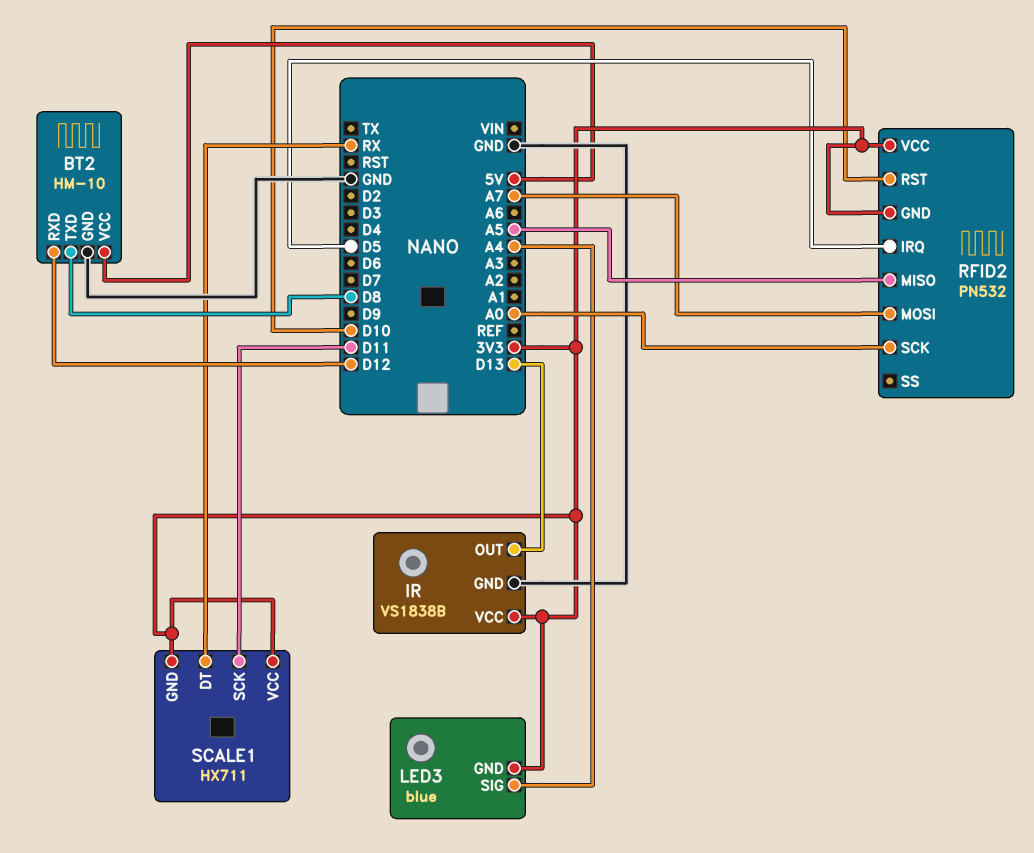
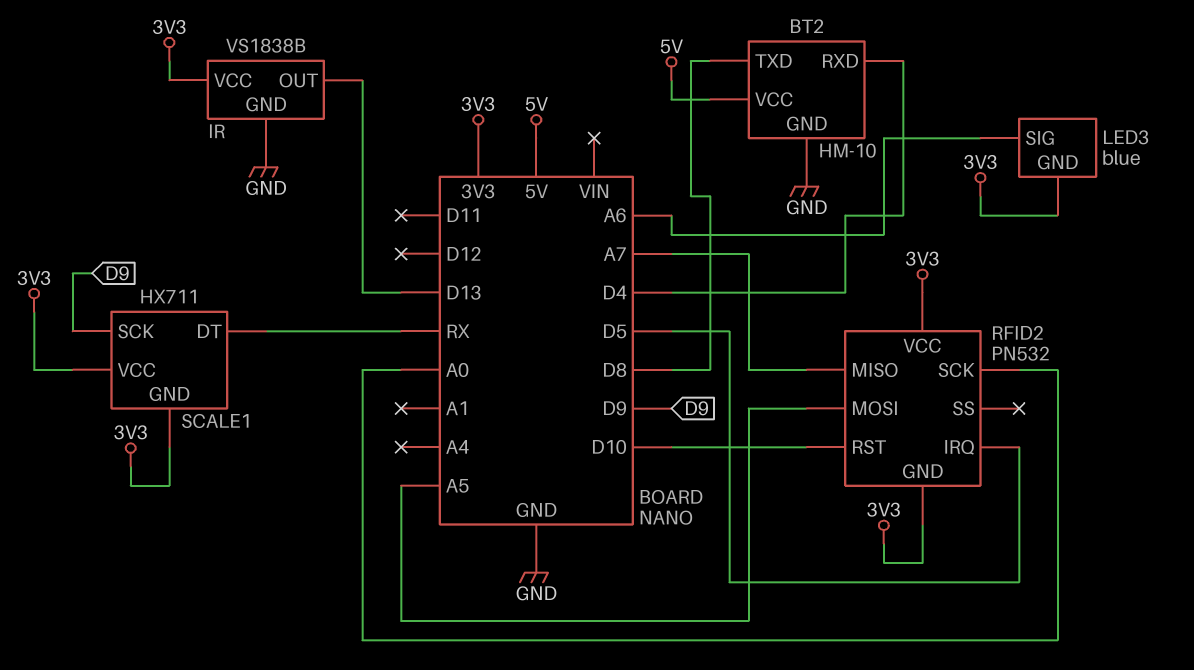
BT2 pin RXD: D12 -> D4
LED3 pin SIG: A4 -> A6
RFID2 pin MISO: A5 -> A7
RFID2 pin MOSI: A7 -> A5
SCALE1 pin SCK: D11 -> D9

